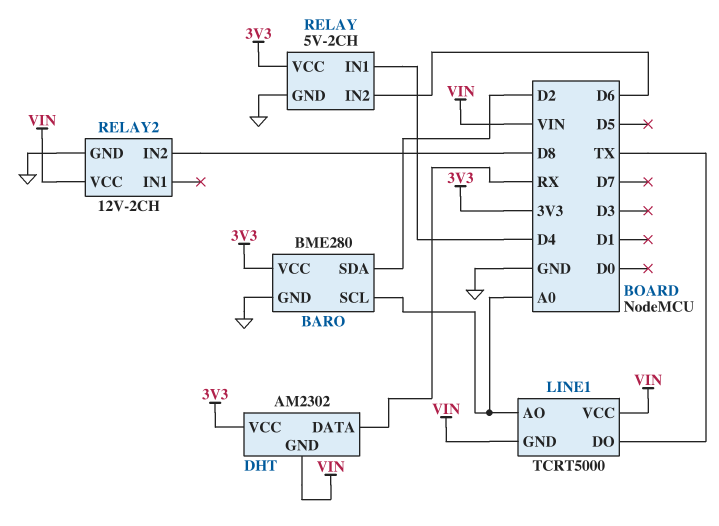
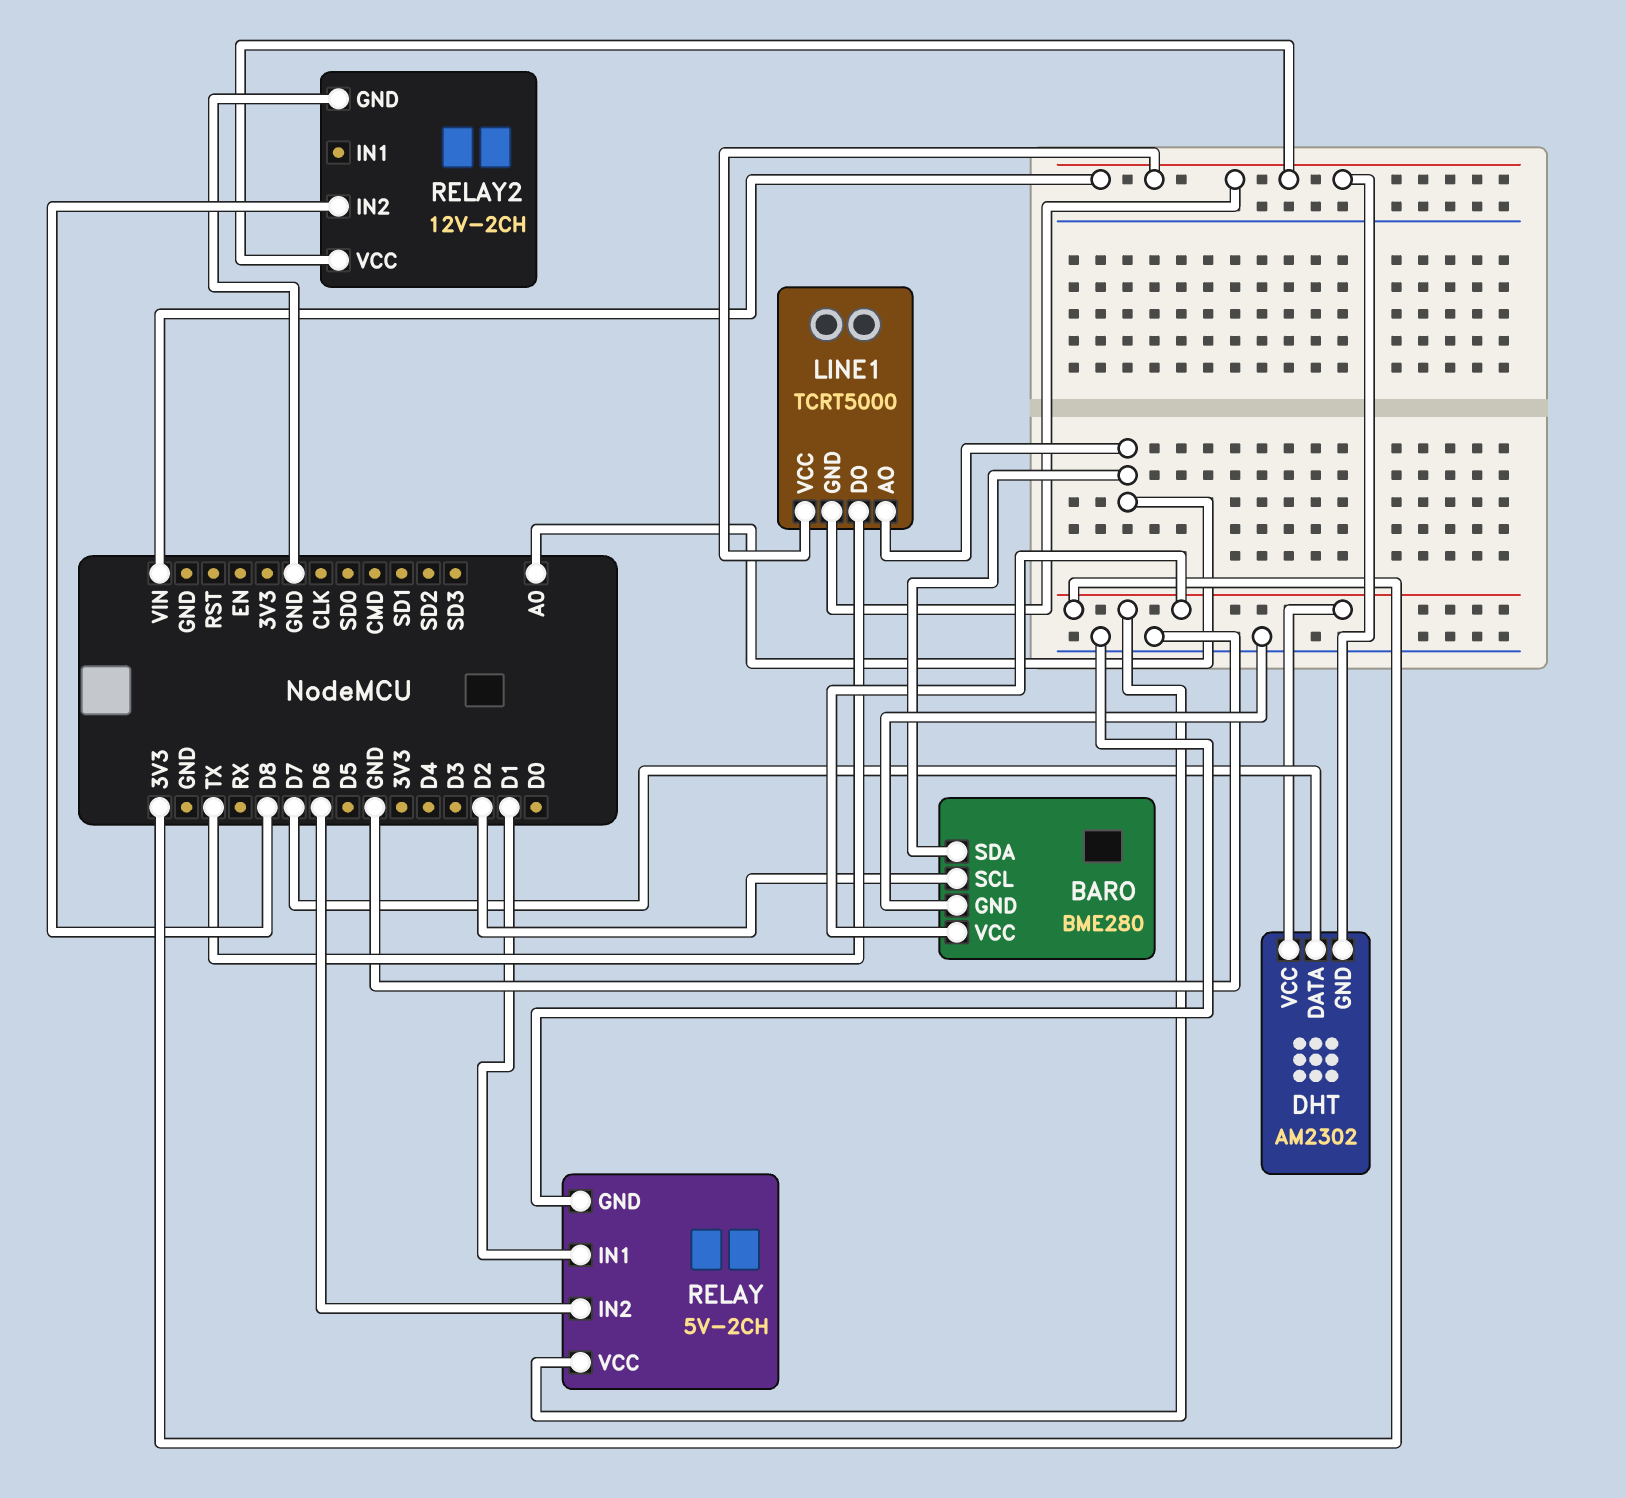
BARO pin SCL: A0 -> D2
BARO pin SDA: D2 -> A0
DHT pin DATA: RX -> D7
RELAY pin IN1: D4 -> D1

